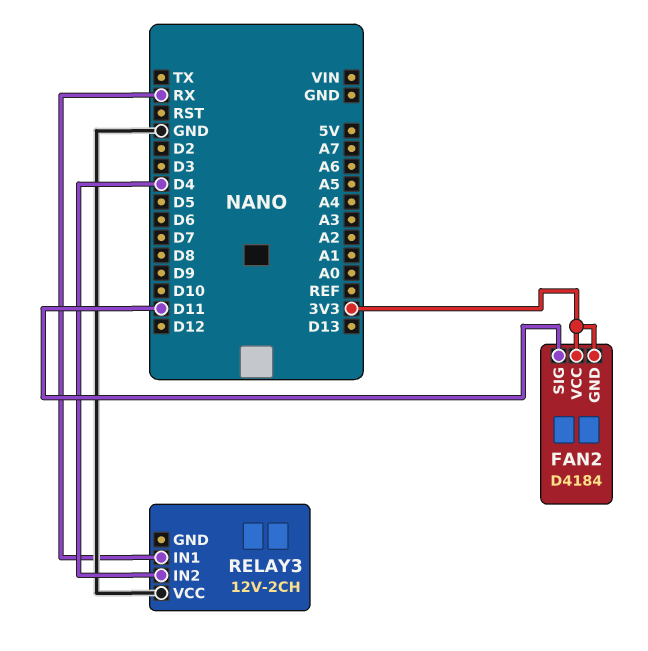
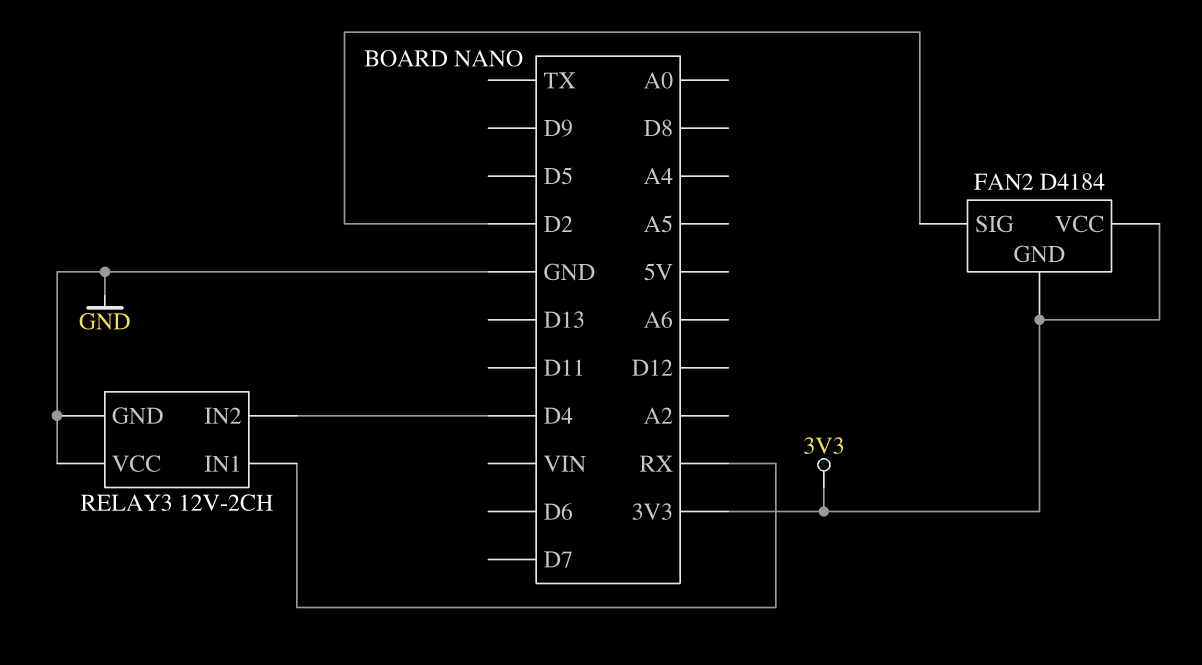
FAN2 pin SIG: D11 -> D2
RELAY3 pin GND: none -> GND

